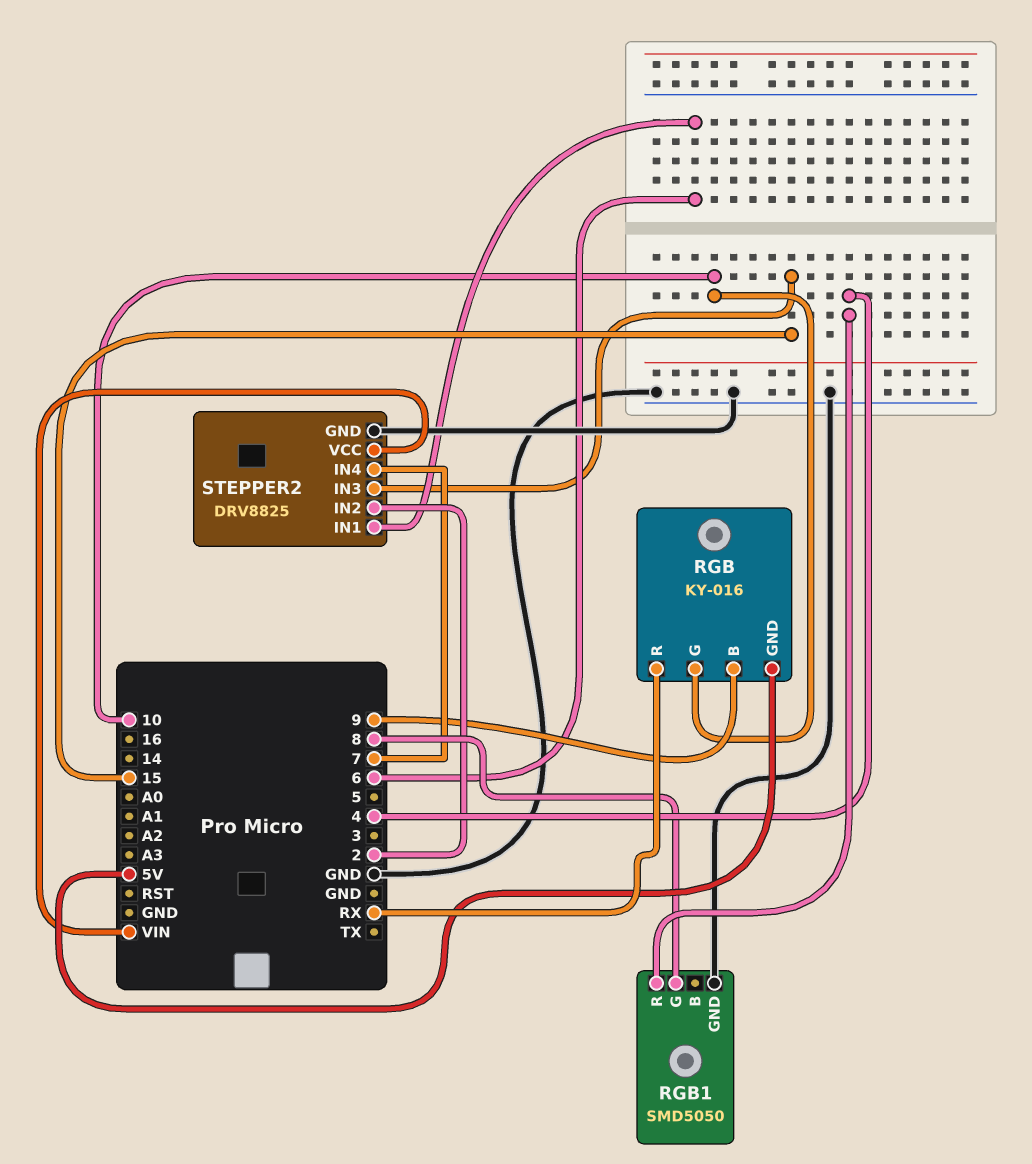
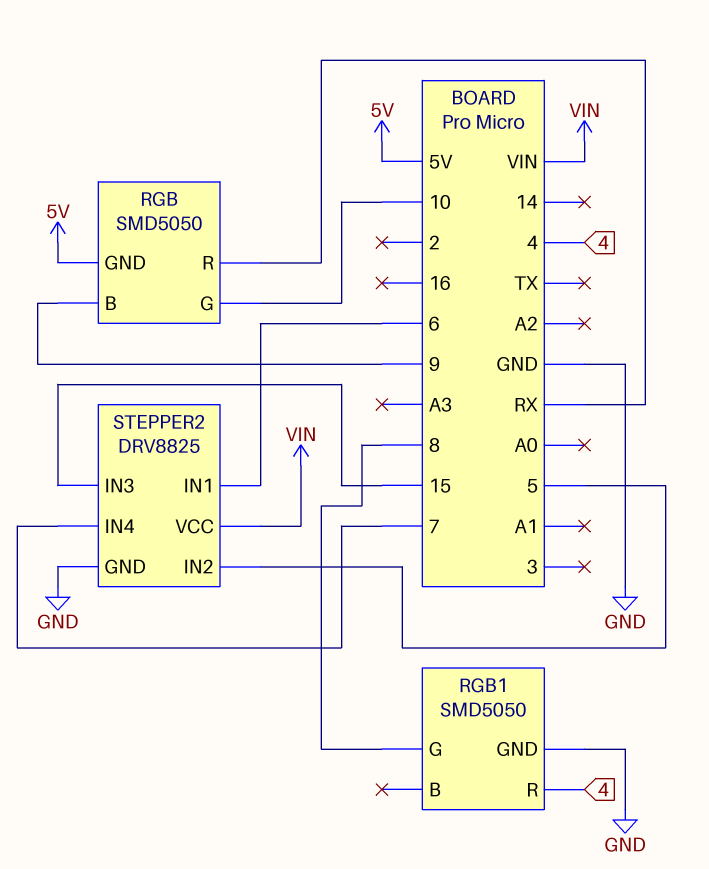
RGB: KY-016 -> SMD5050
STEPPER2 pin IN2: 2 -> 5

